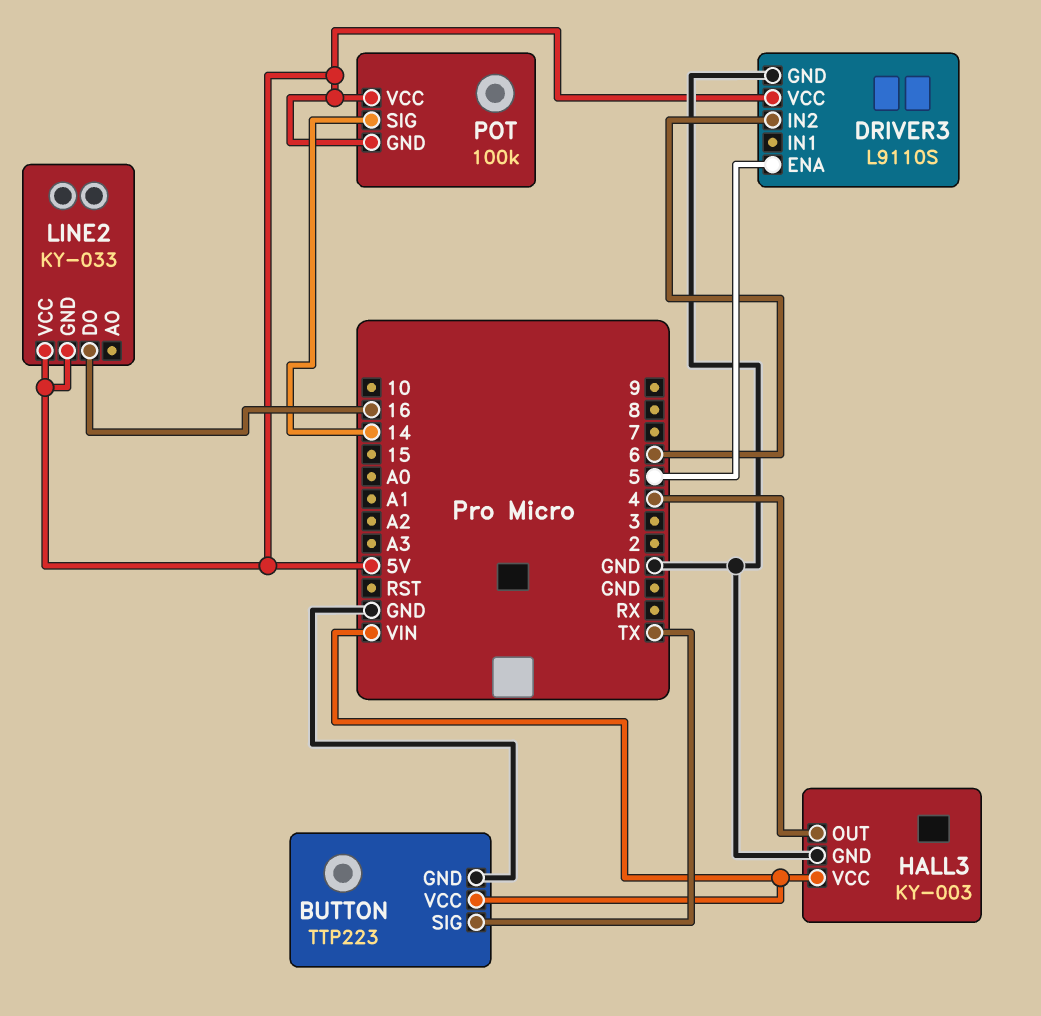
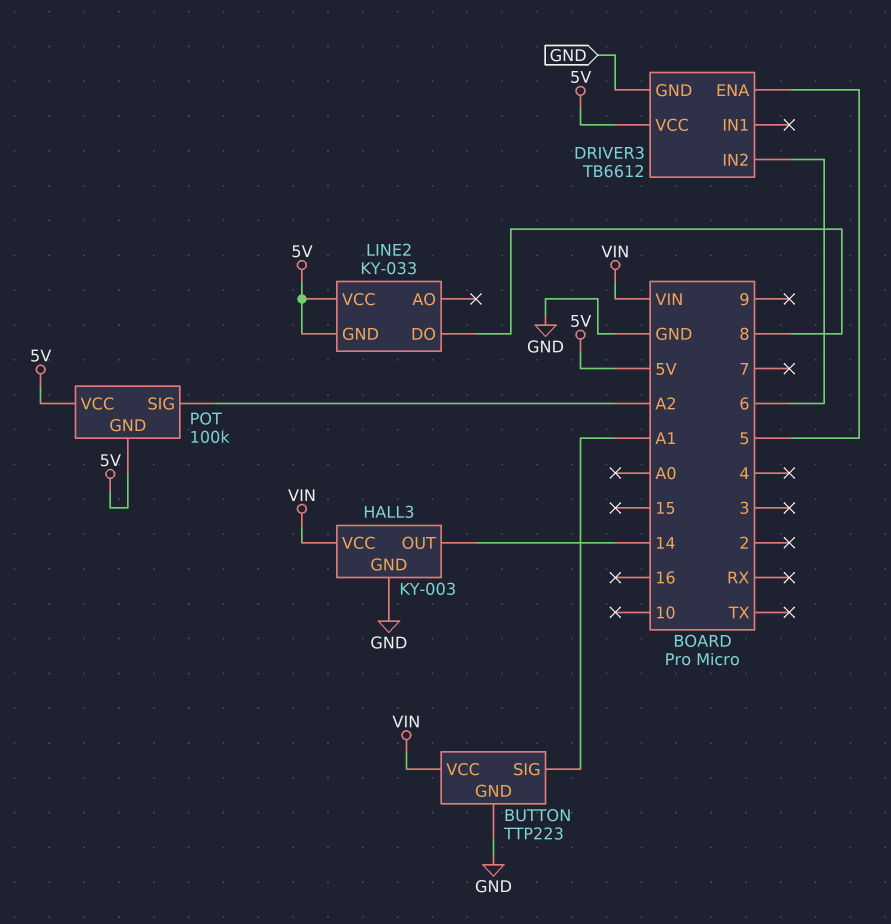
BUTTON pin SIG: TX -> A1
DRIVER3: L9110S -> TB6612
HALL3 pin OUT: 4 -> 14
LINE2 pin DO: 16 -> 8
POT pin SIG: 14 -> A2

